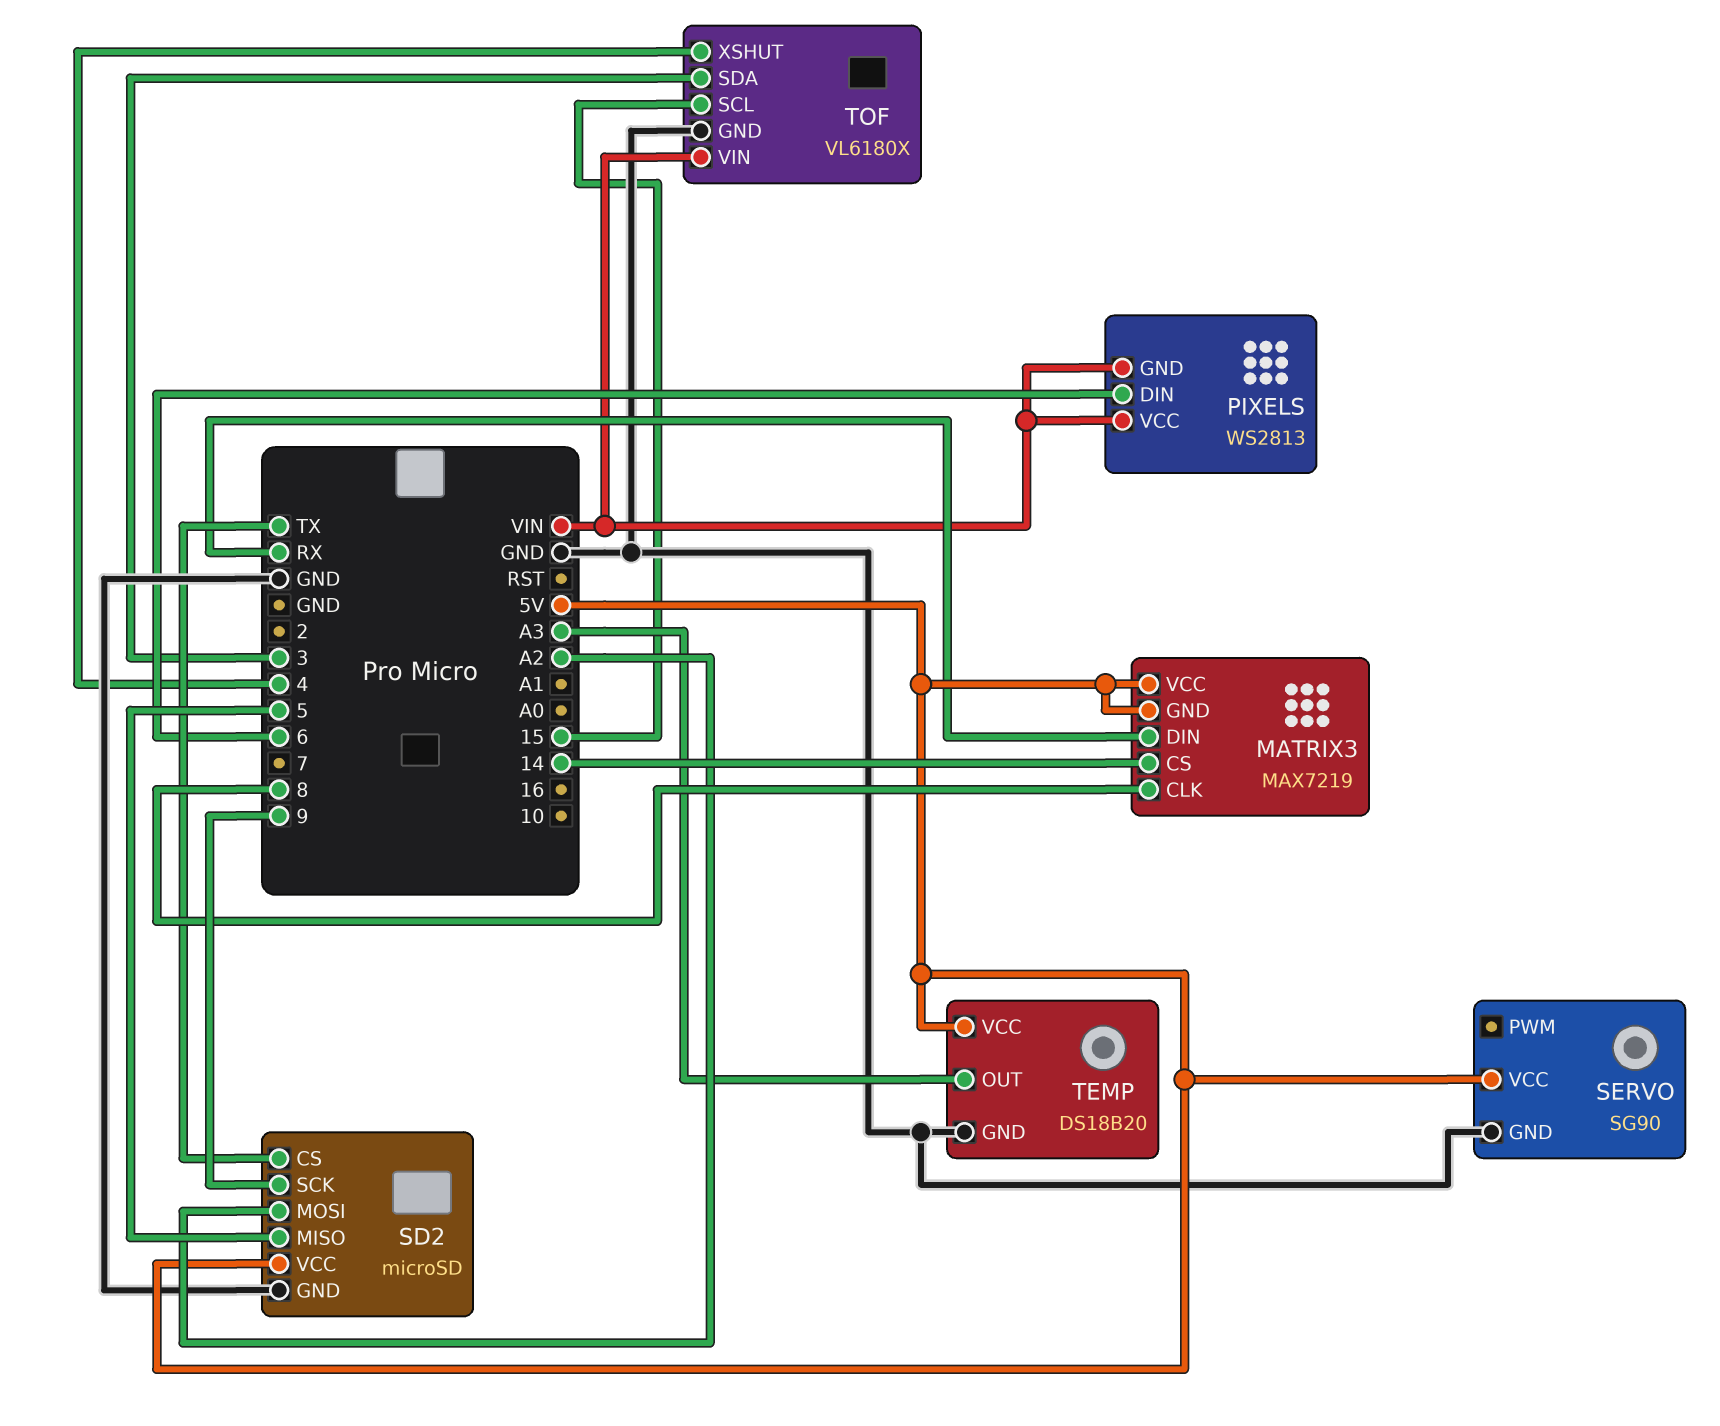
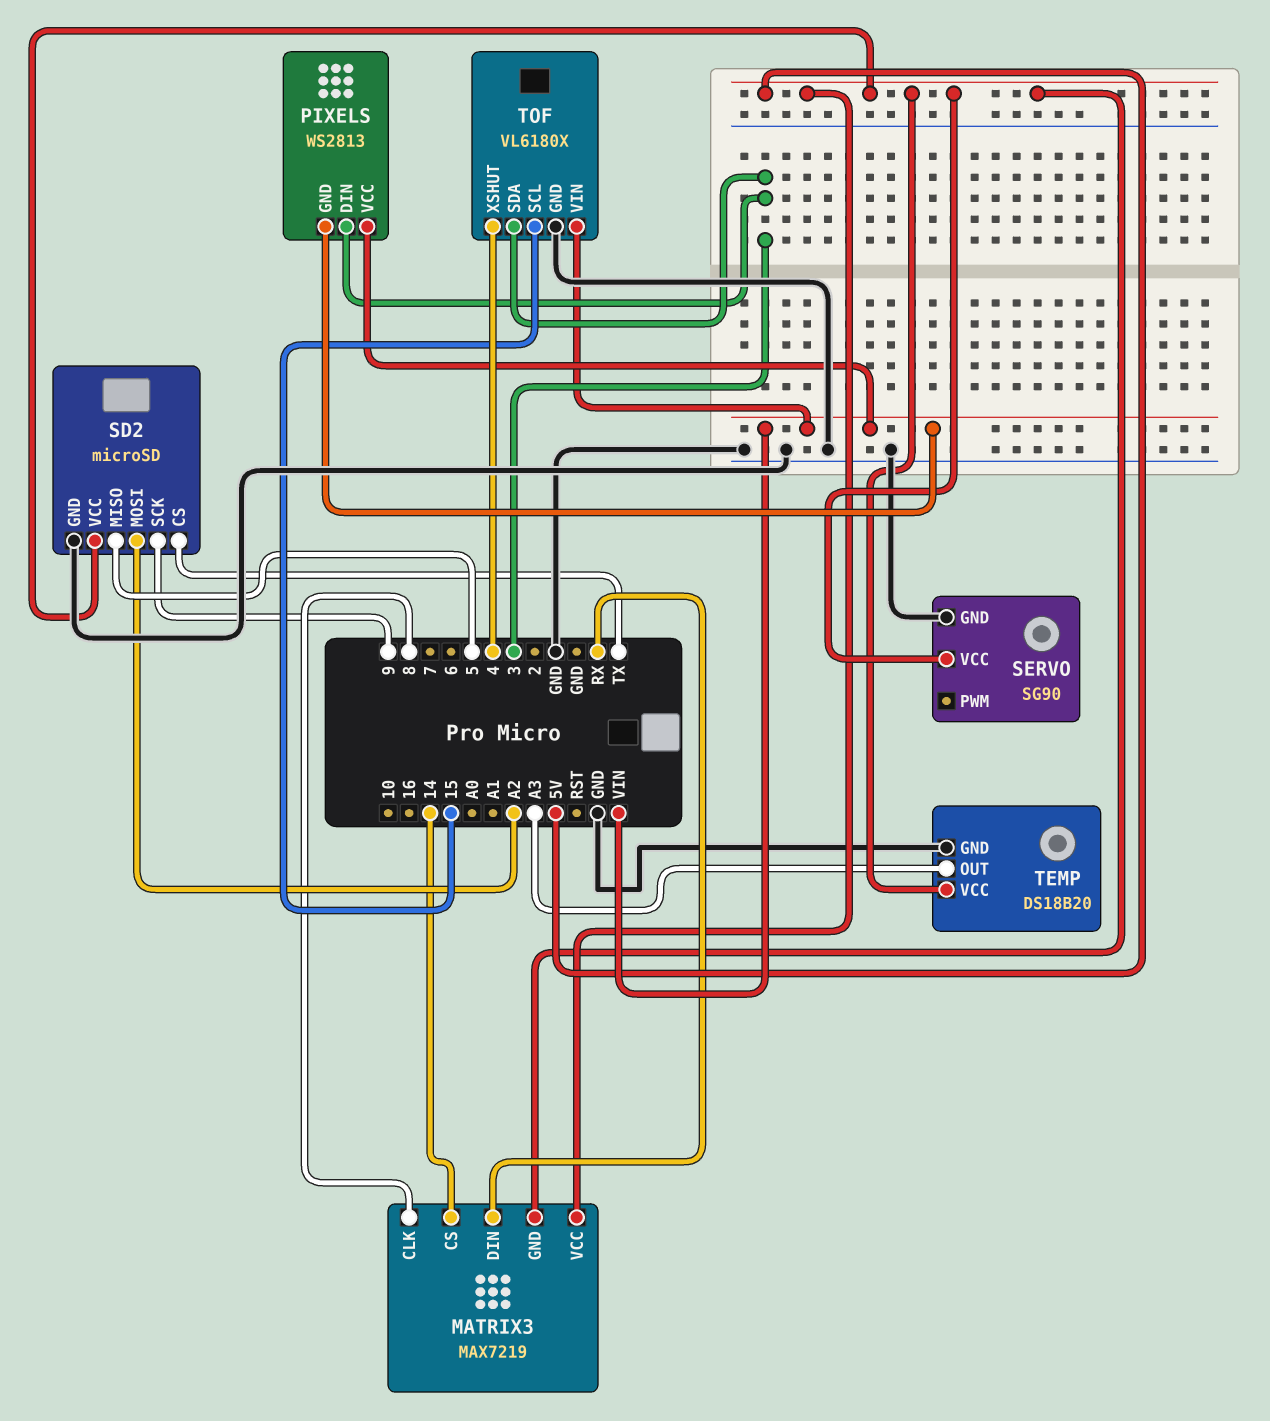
PIXELS pin DIN: 6 -> 3

